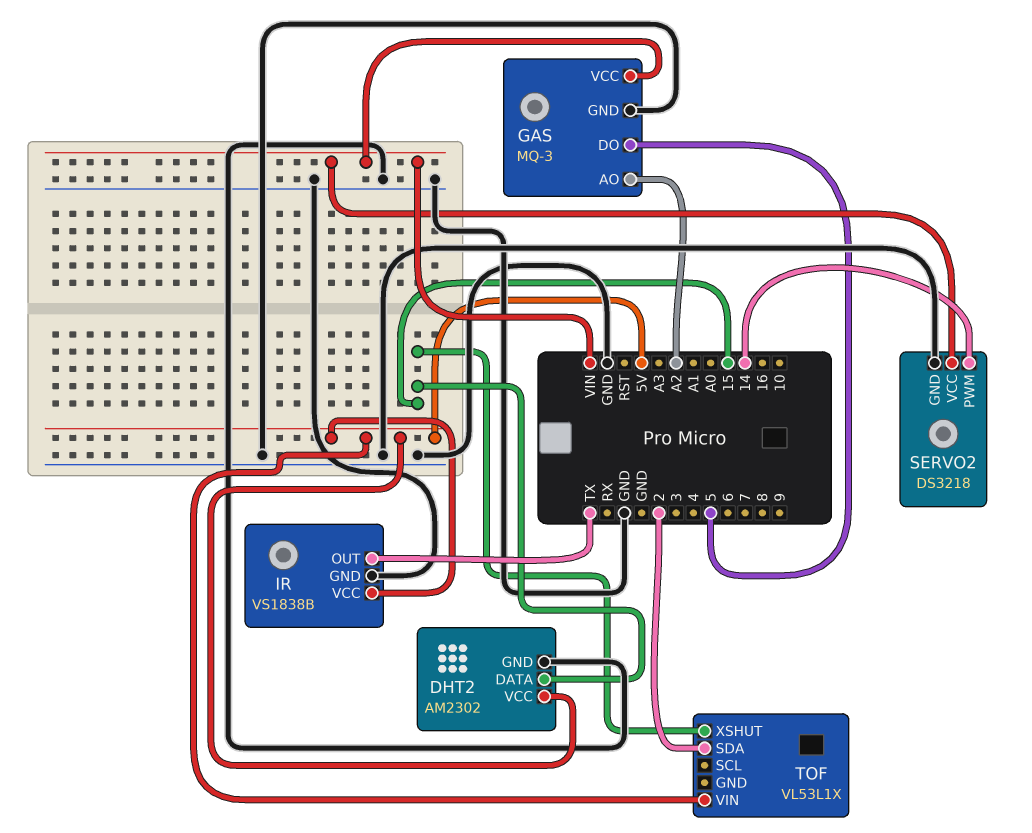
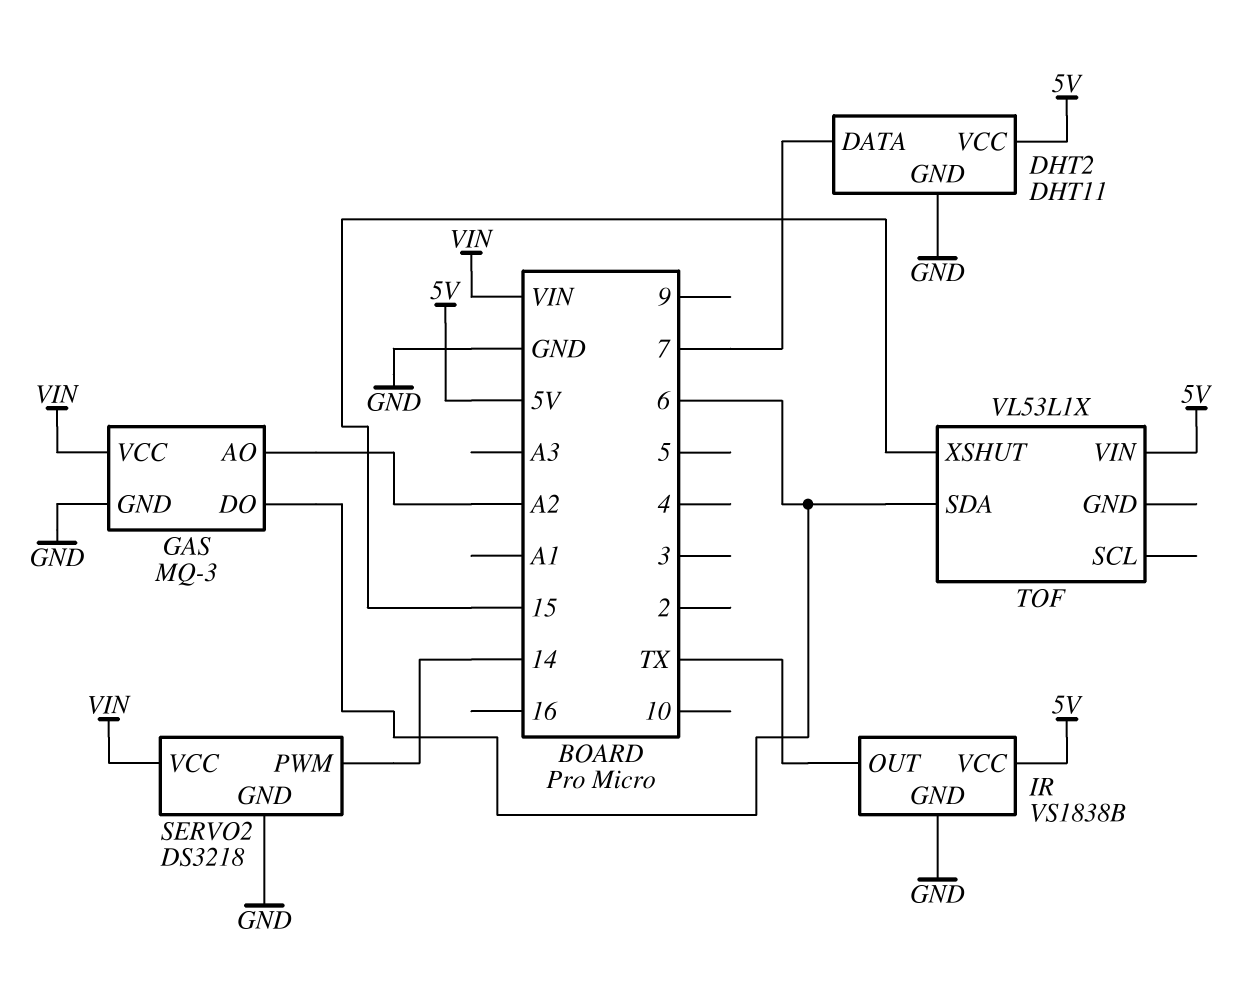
DHT2: AM2302 -> DHT11
DHT2 pin DATA: 15 -> 7
GAS pin DO: 5 -> 6
TOF pin SDA: 2 -> 6

